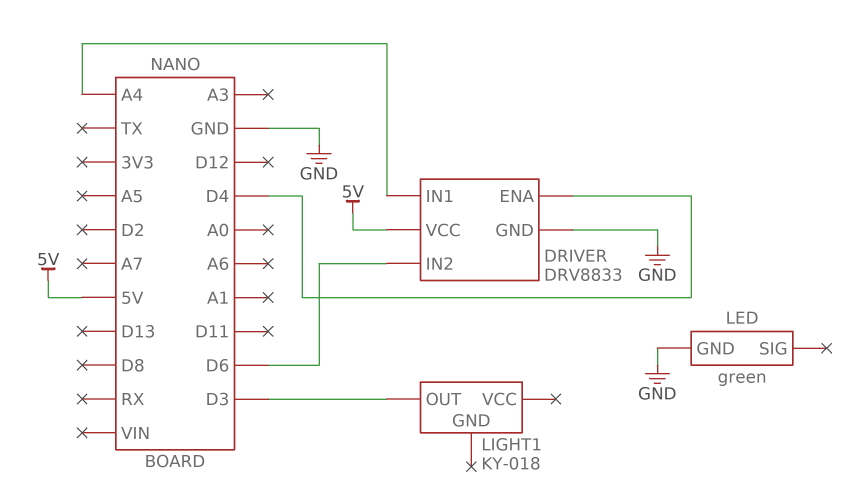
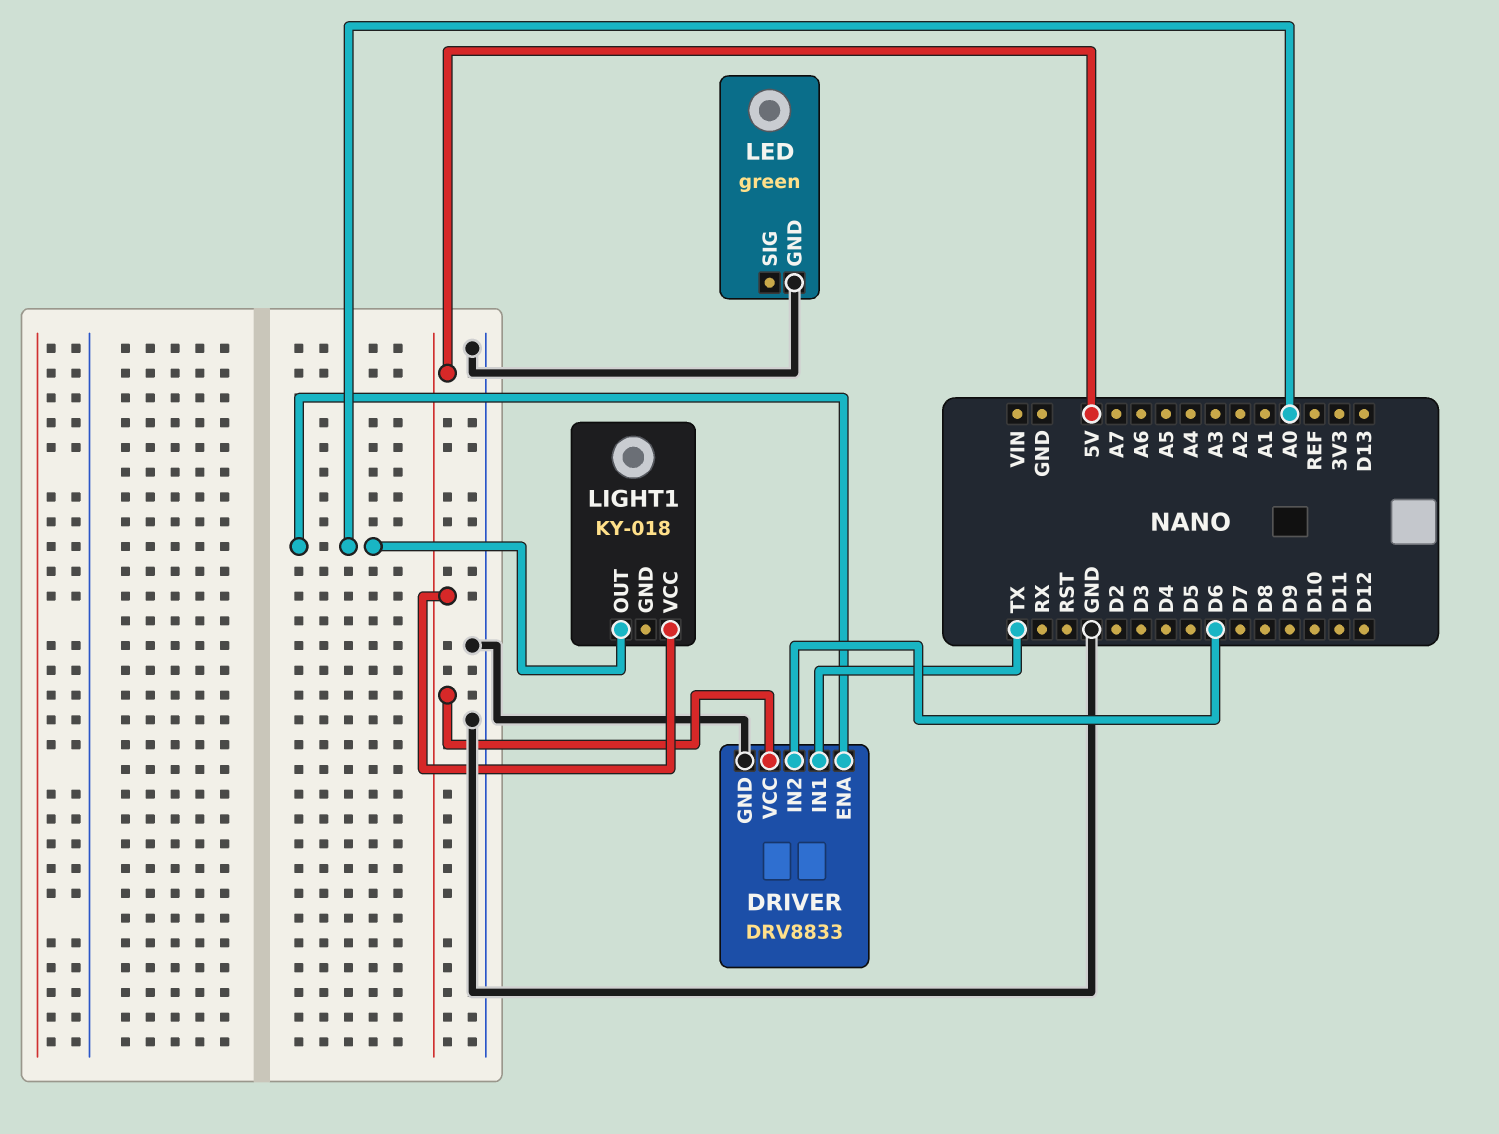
DRIVER pin ENA: D4 -> A0
DRIVER pin IN1: A4 -> TX
LIGHT1 pin OUT: D3 -> A0
LIGHT1 pin VCC: none -> 5V

